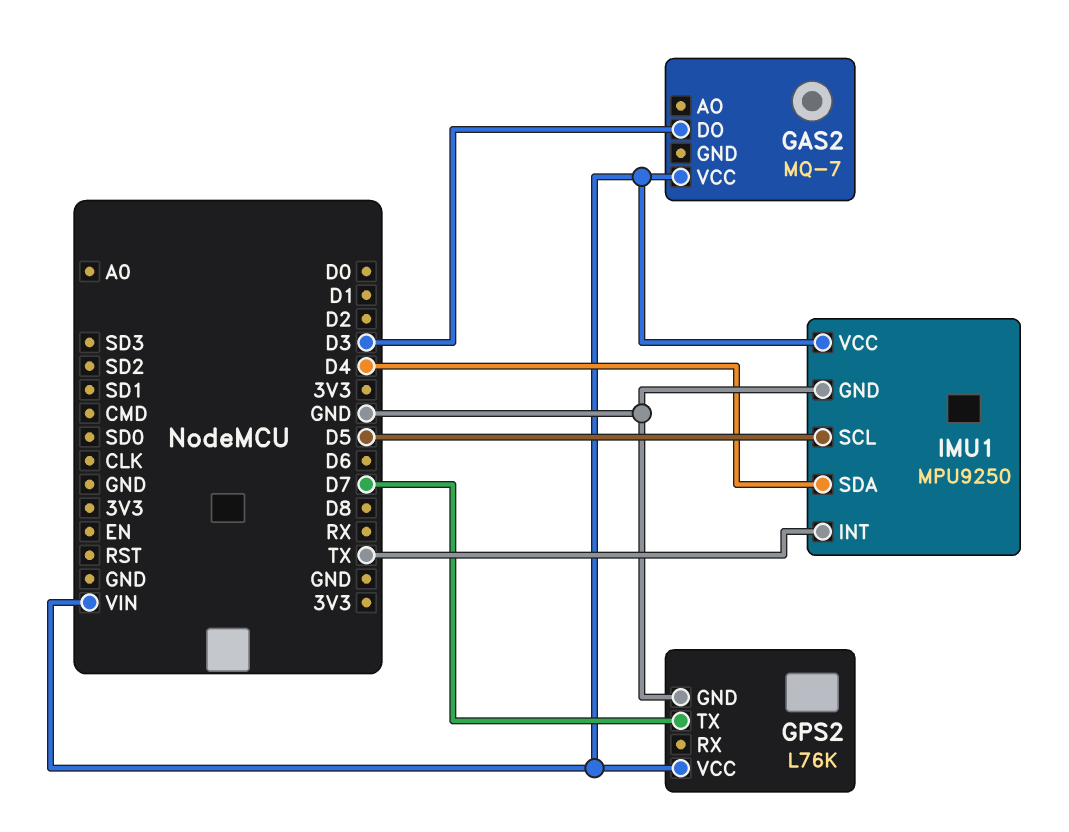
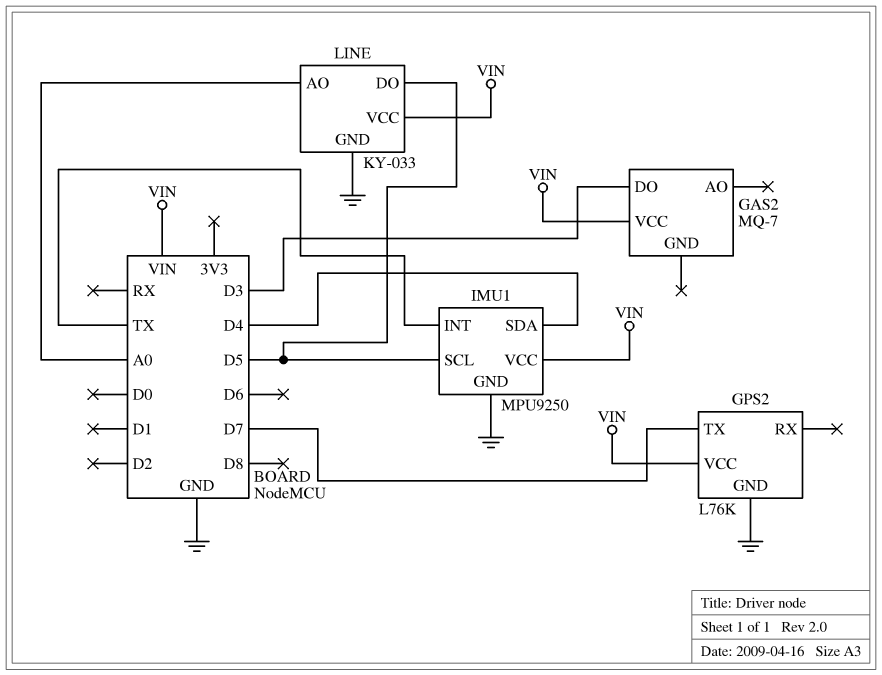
LINE: none -> KY-033
LINE pin AO: none -> A0
LINE pin DO: none -> D5
LINE pin GND: none -> GND
LINE pin VCC: none -> VIN

